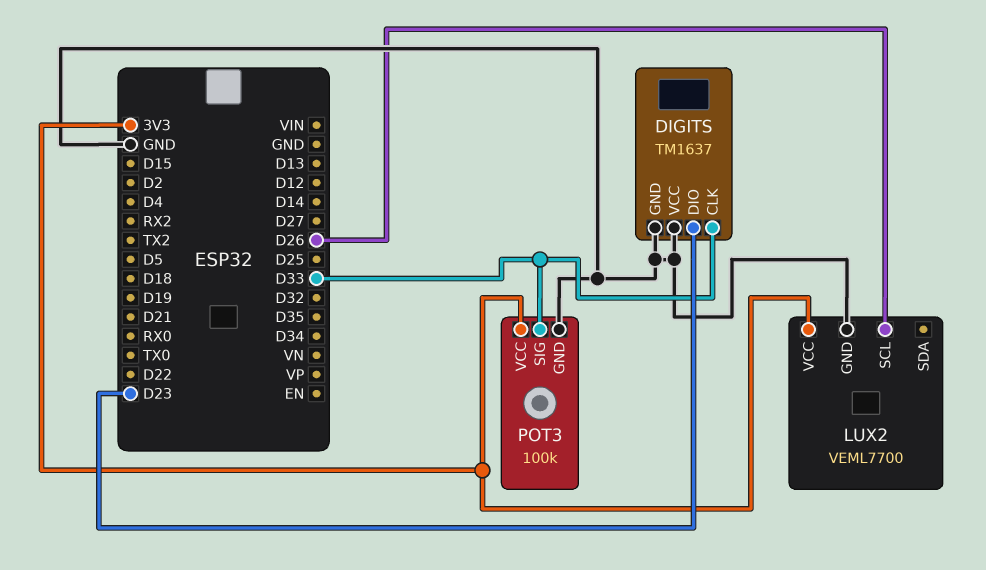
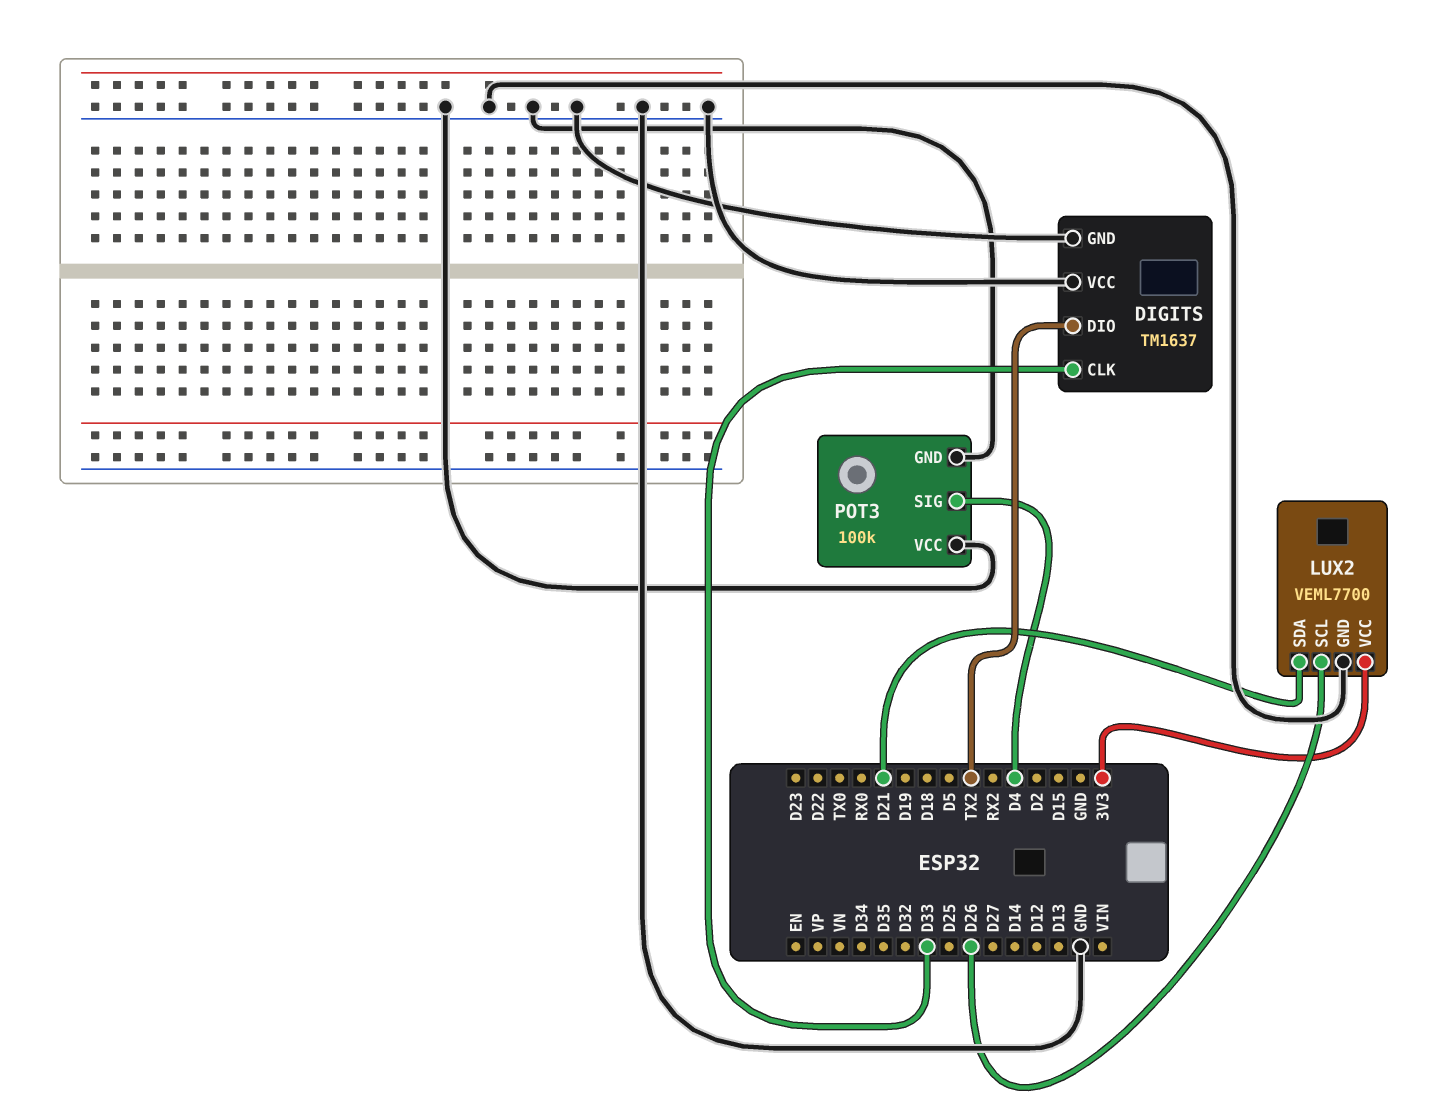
DIGITS pin DIO: D23 -> TX2
LUX2 pin SDA: none -> D21
POT3 pin SIG: D33 -> D4
POT3 pin VCC: 3V3 -> GND

